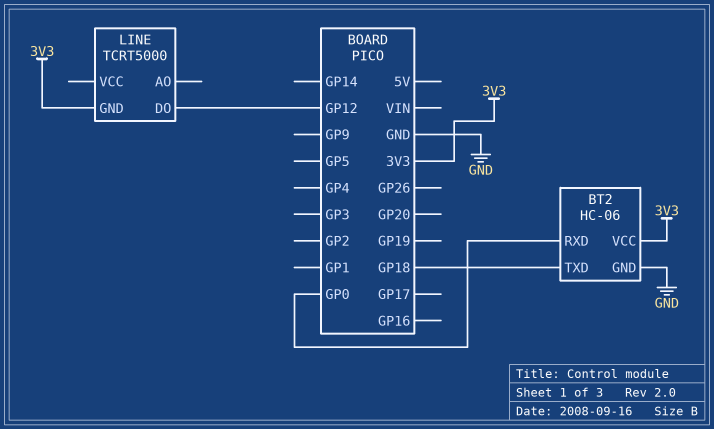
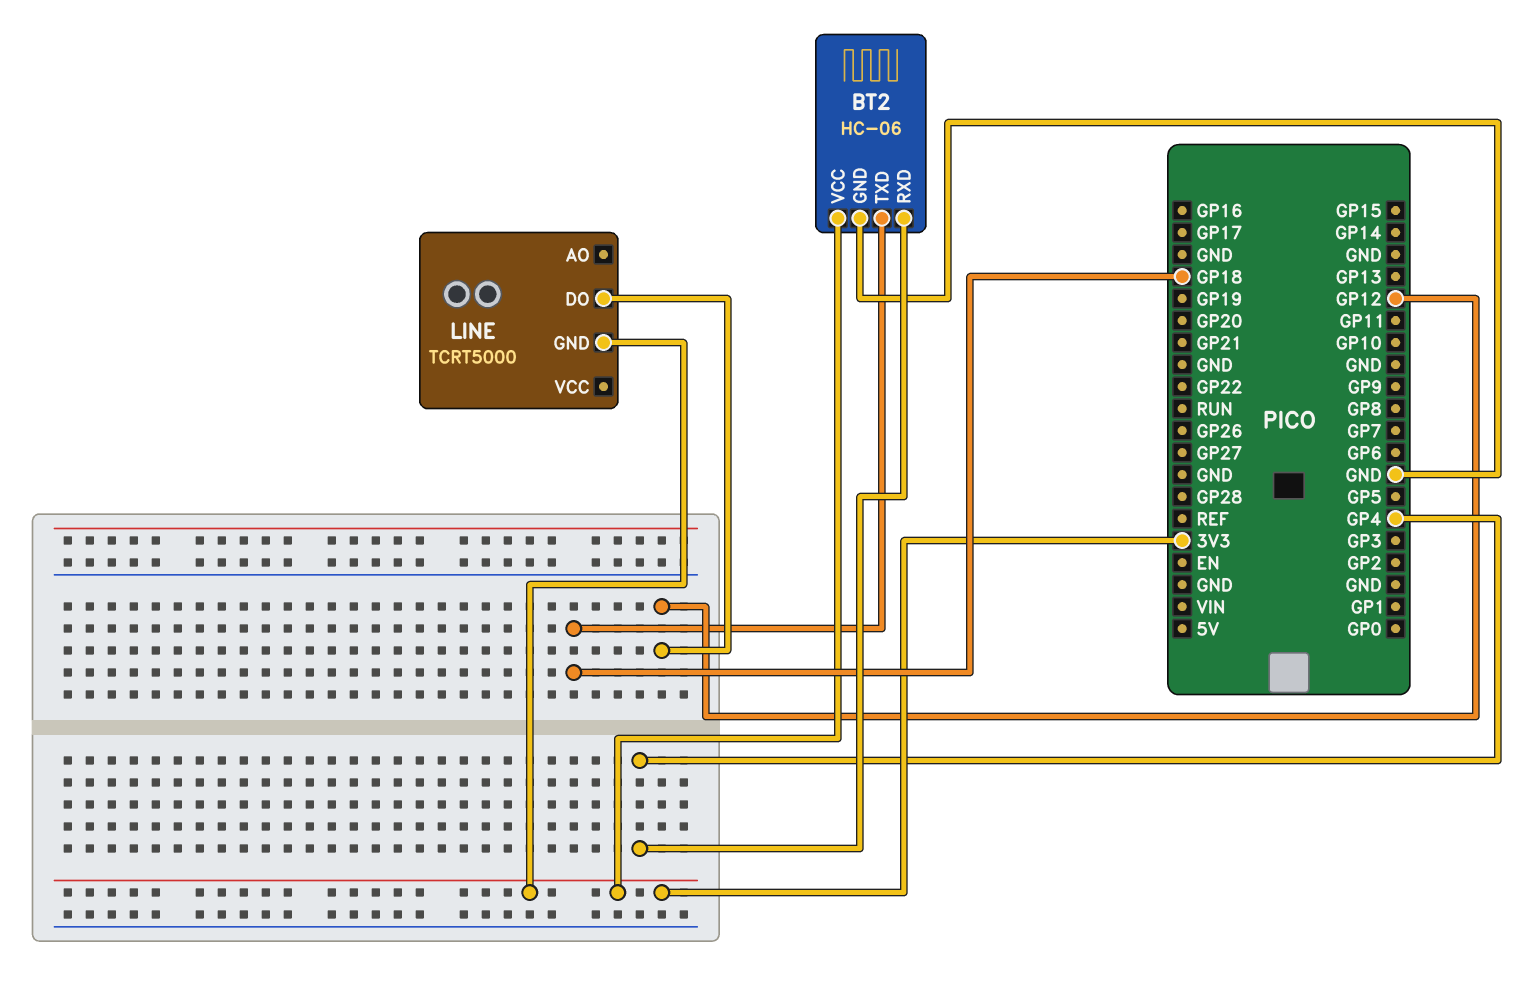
BT2 pin RXD: GP0 -> GP4

